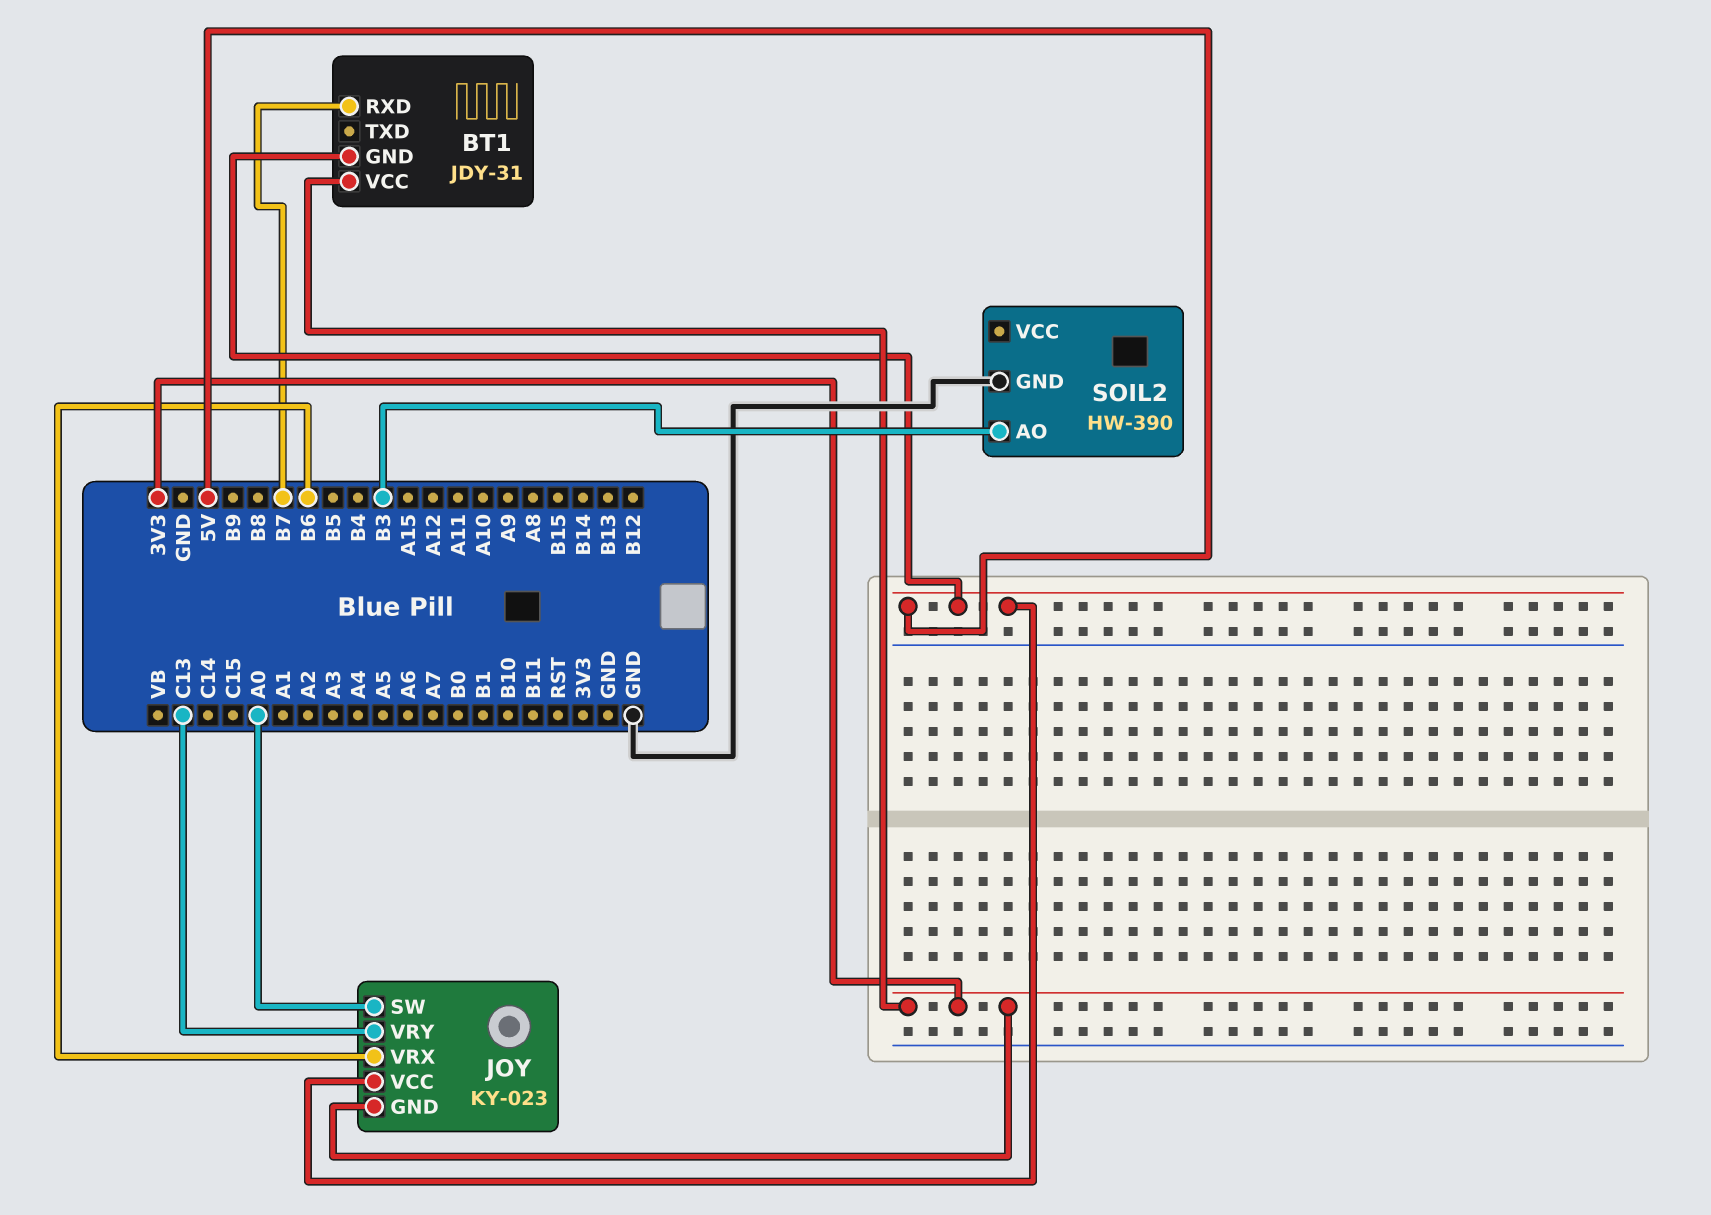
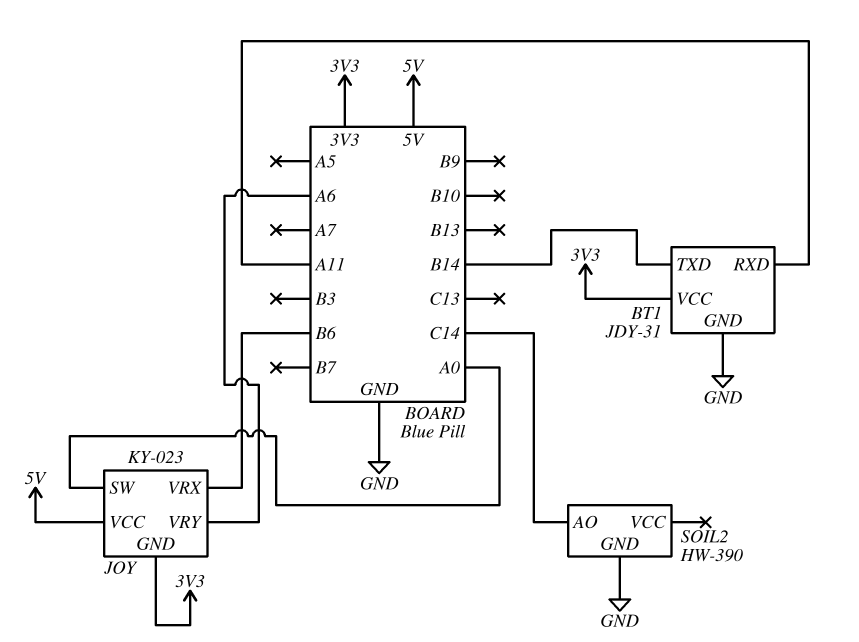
BT1 pin GND: 5V -> GND
BT1 pin RXD: B7 -> A11
BT1 pin TXD: none -> B14
JOY pin VRY: C13 -> A6
SOIL2 pin AO: B3 -> C14

